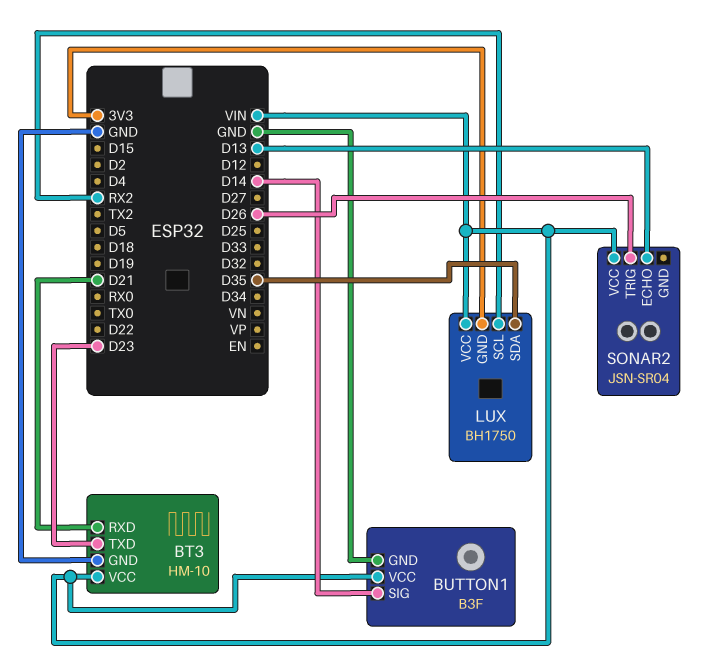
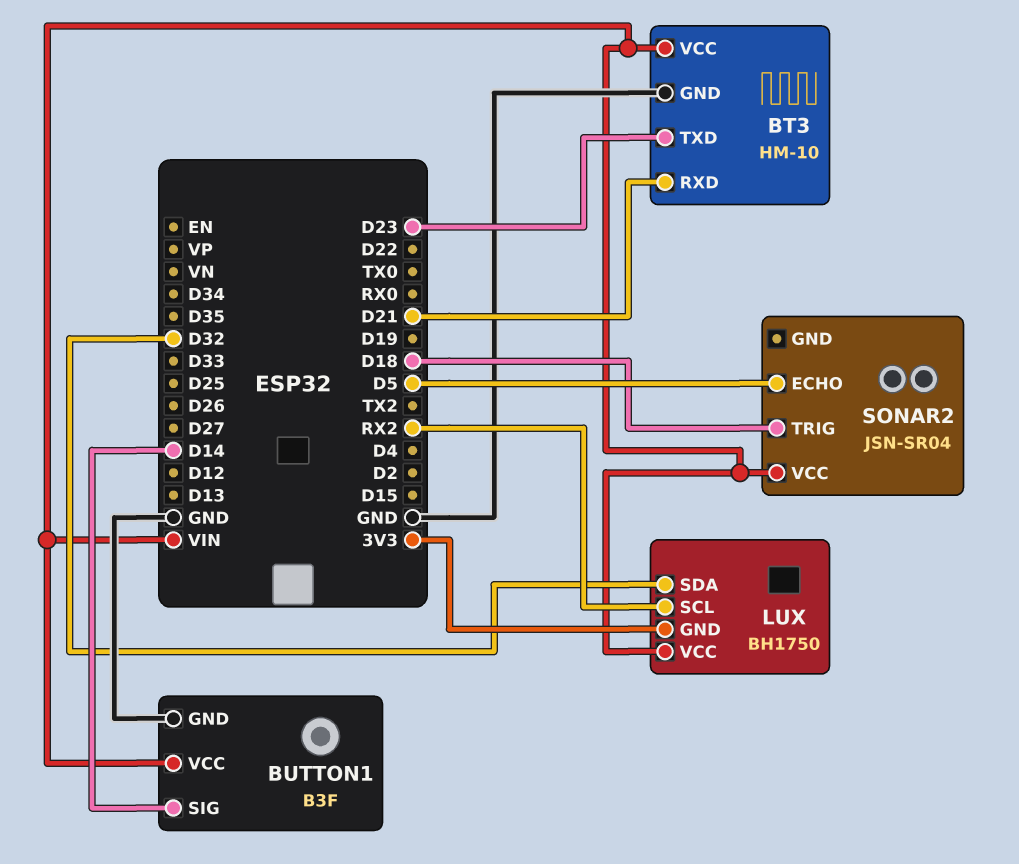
LUX pin SDA: D35 -> D32
SONAR2 pin ECHO: D13 -> D5
SONAR2 pin TRIG: D26 -> D18

